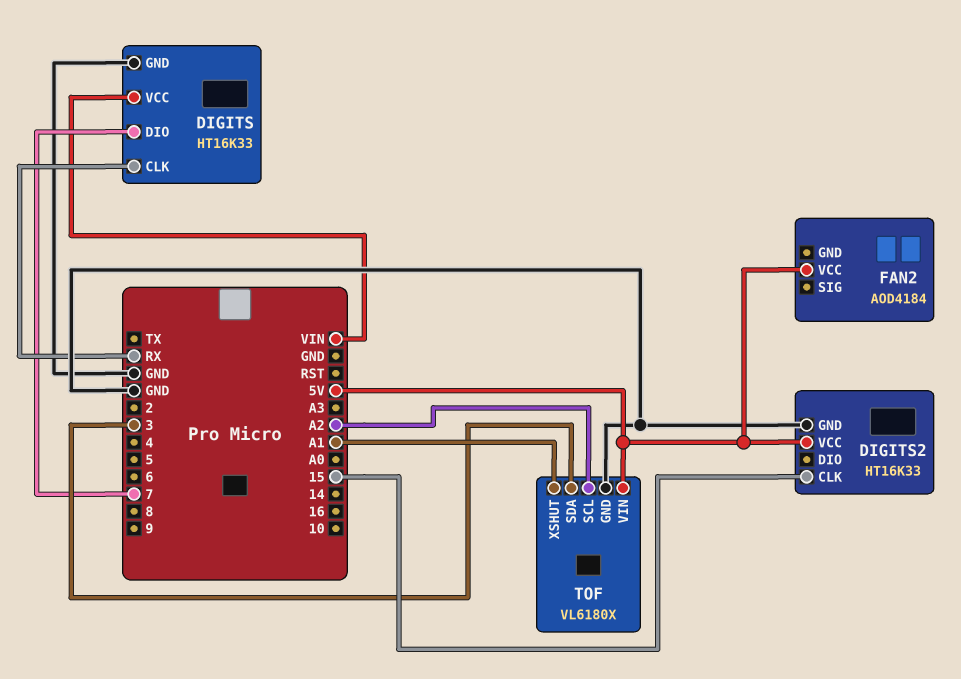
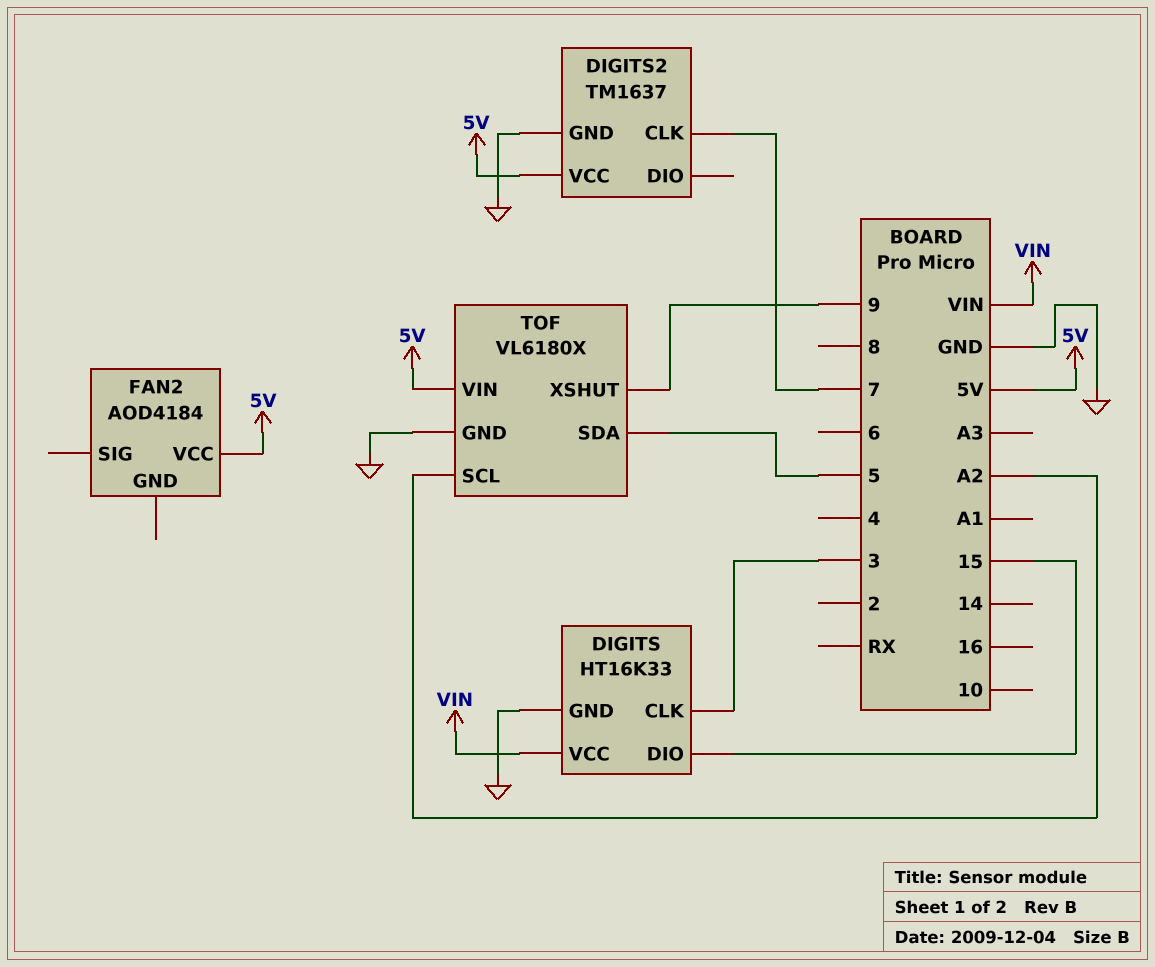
DIGITS pin CLK: RX -> 3
DIGITS pin DIO: 7 -> 15
DIGITS2: HT16K33 -> TM1637
DIGITS2 pin CLK: 15 -> 7
TOF pin SDA: 3 -> 5
TOF pin XSHUT: A1 -> 9

